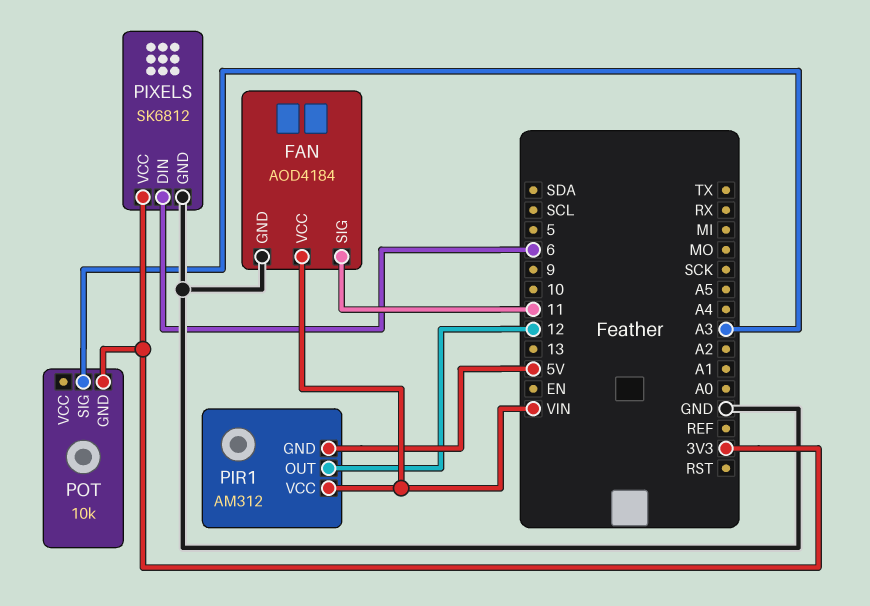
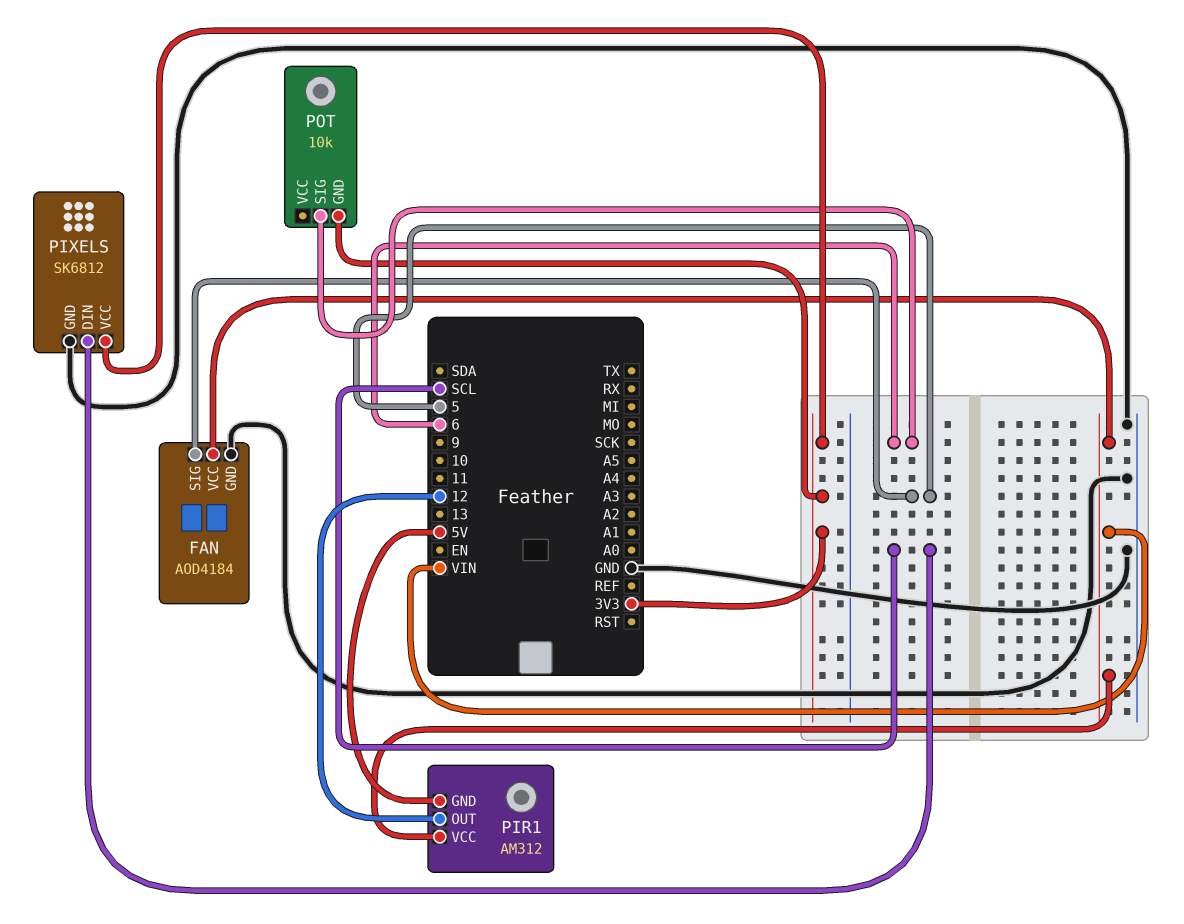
FAN pin SIG: 11 -> 5
PIXELS pin DIN: 6 -> SCL
POT pin SIG: A3 -> 6

